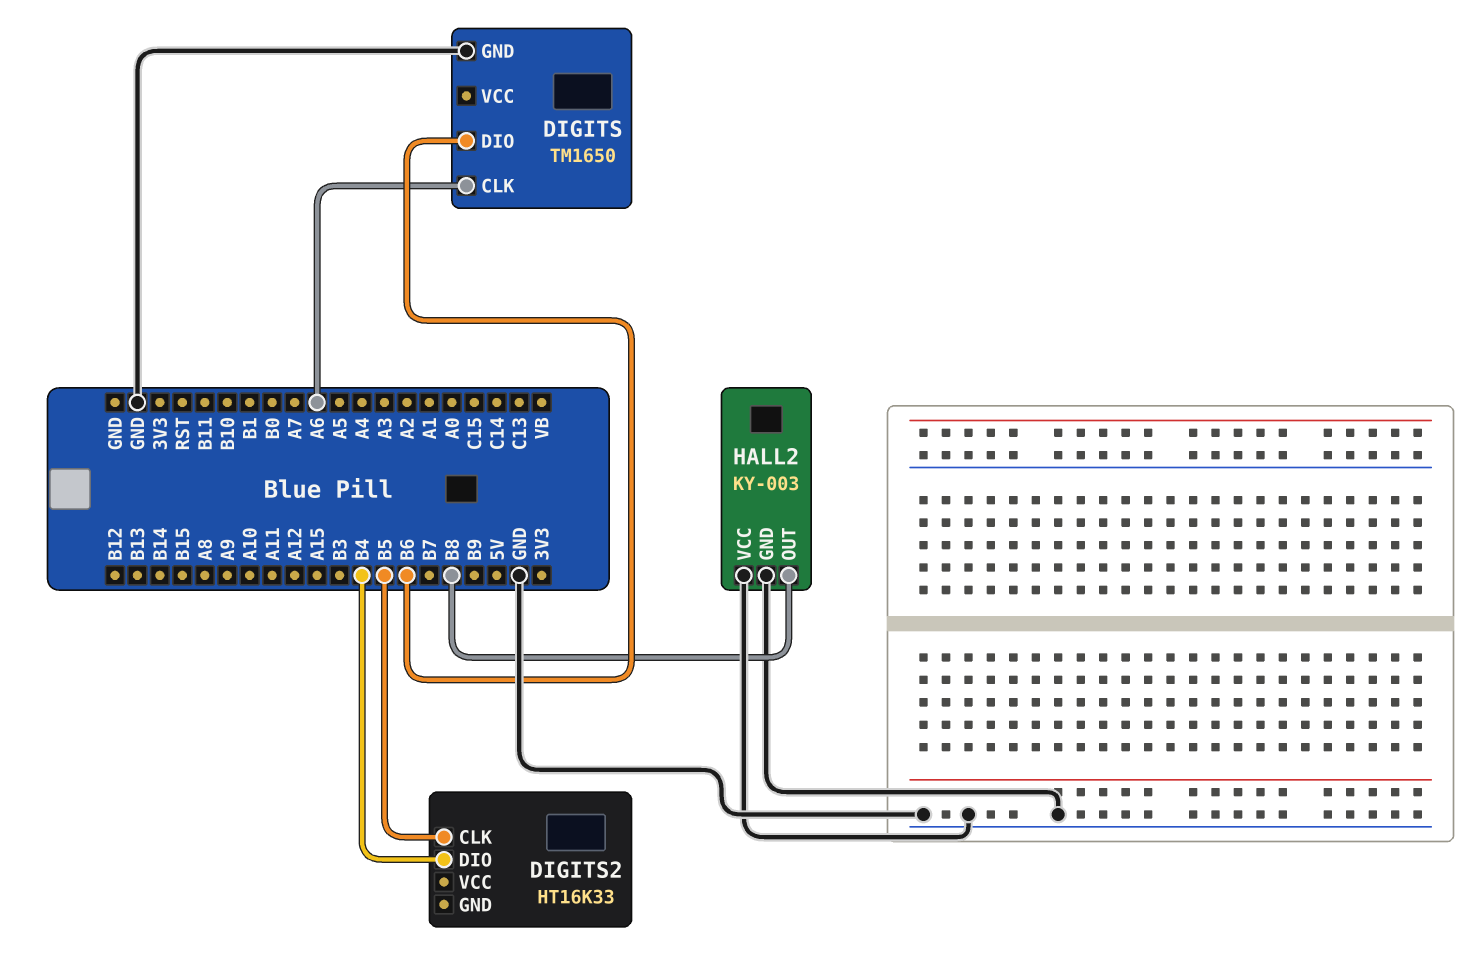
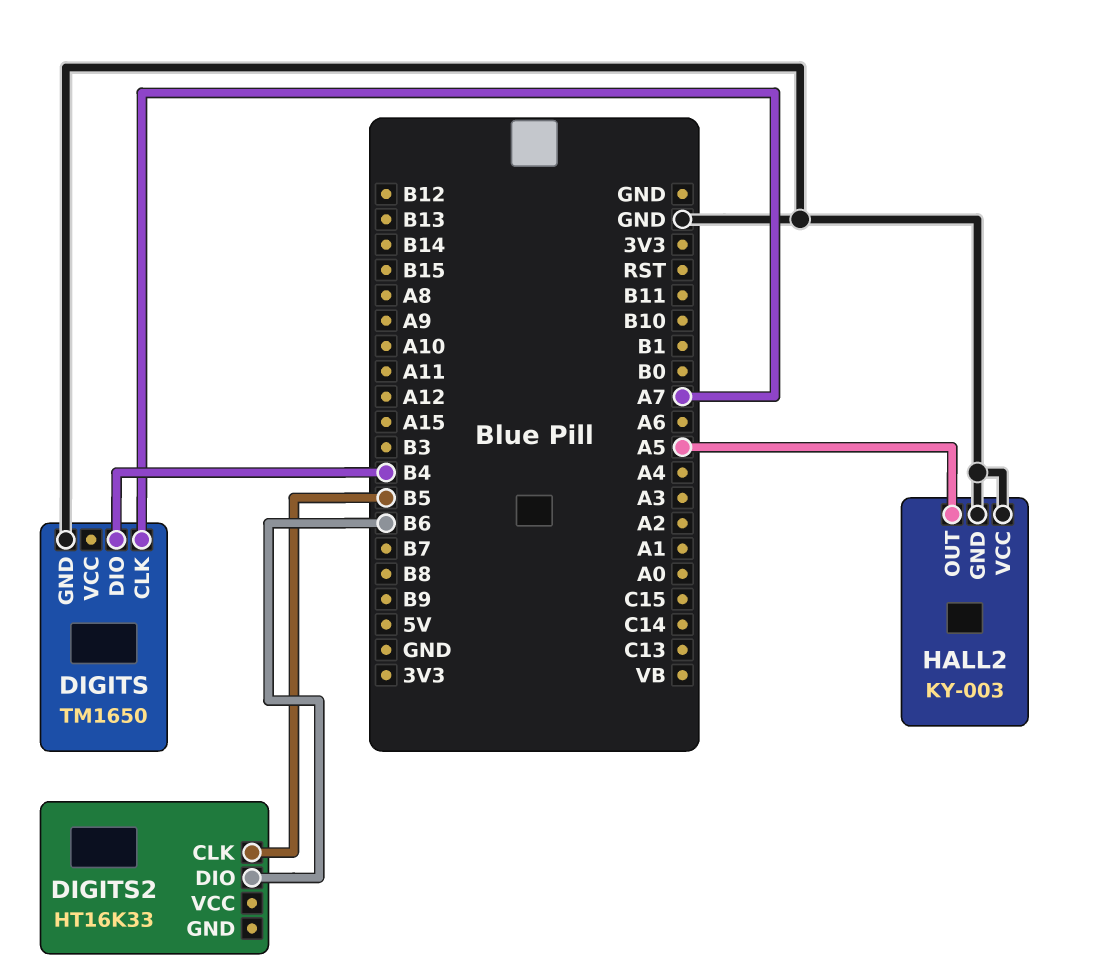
DIGITS pin CLK: A6 -> A7
DIGITS pin DIO: B6 -> B4
DIGITS2 pin DIO: B4 -> B6
HALL2 pin OUT: B8 -> A5

